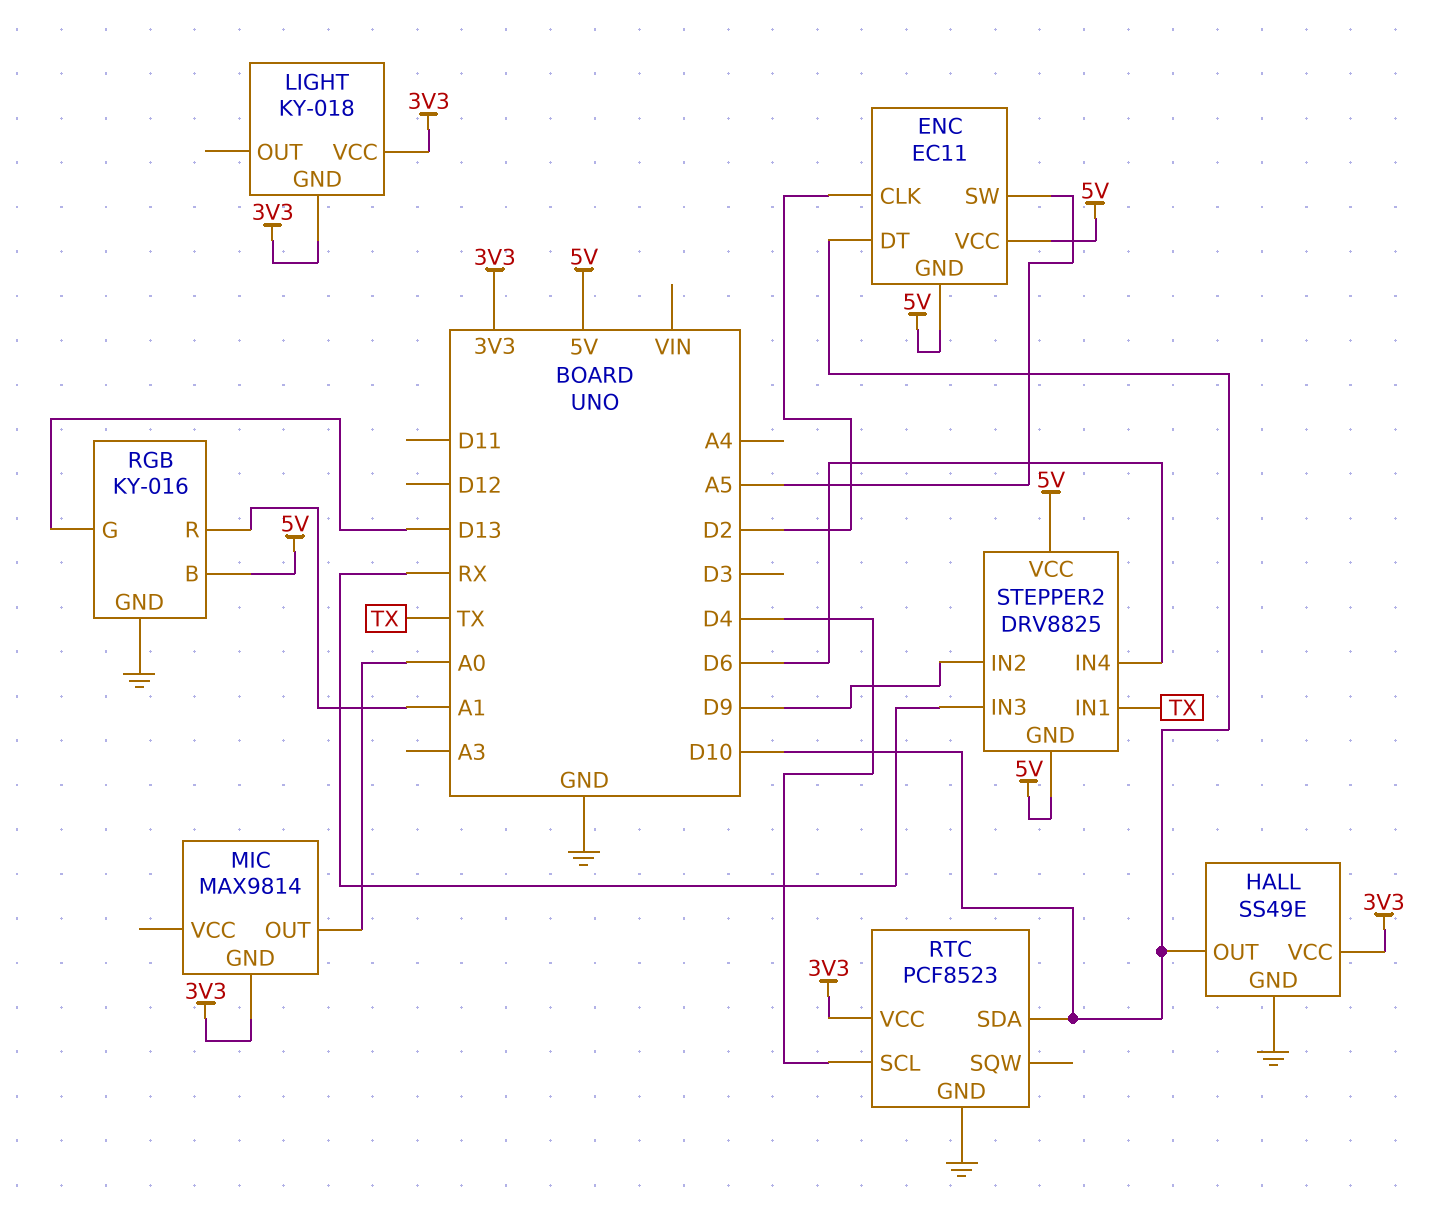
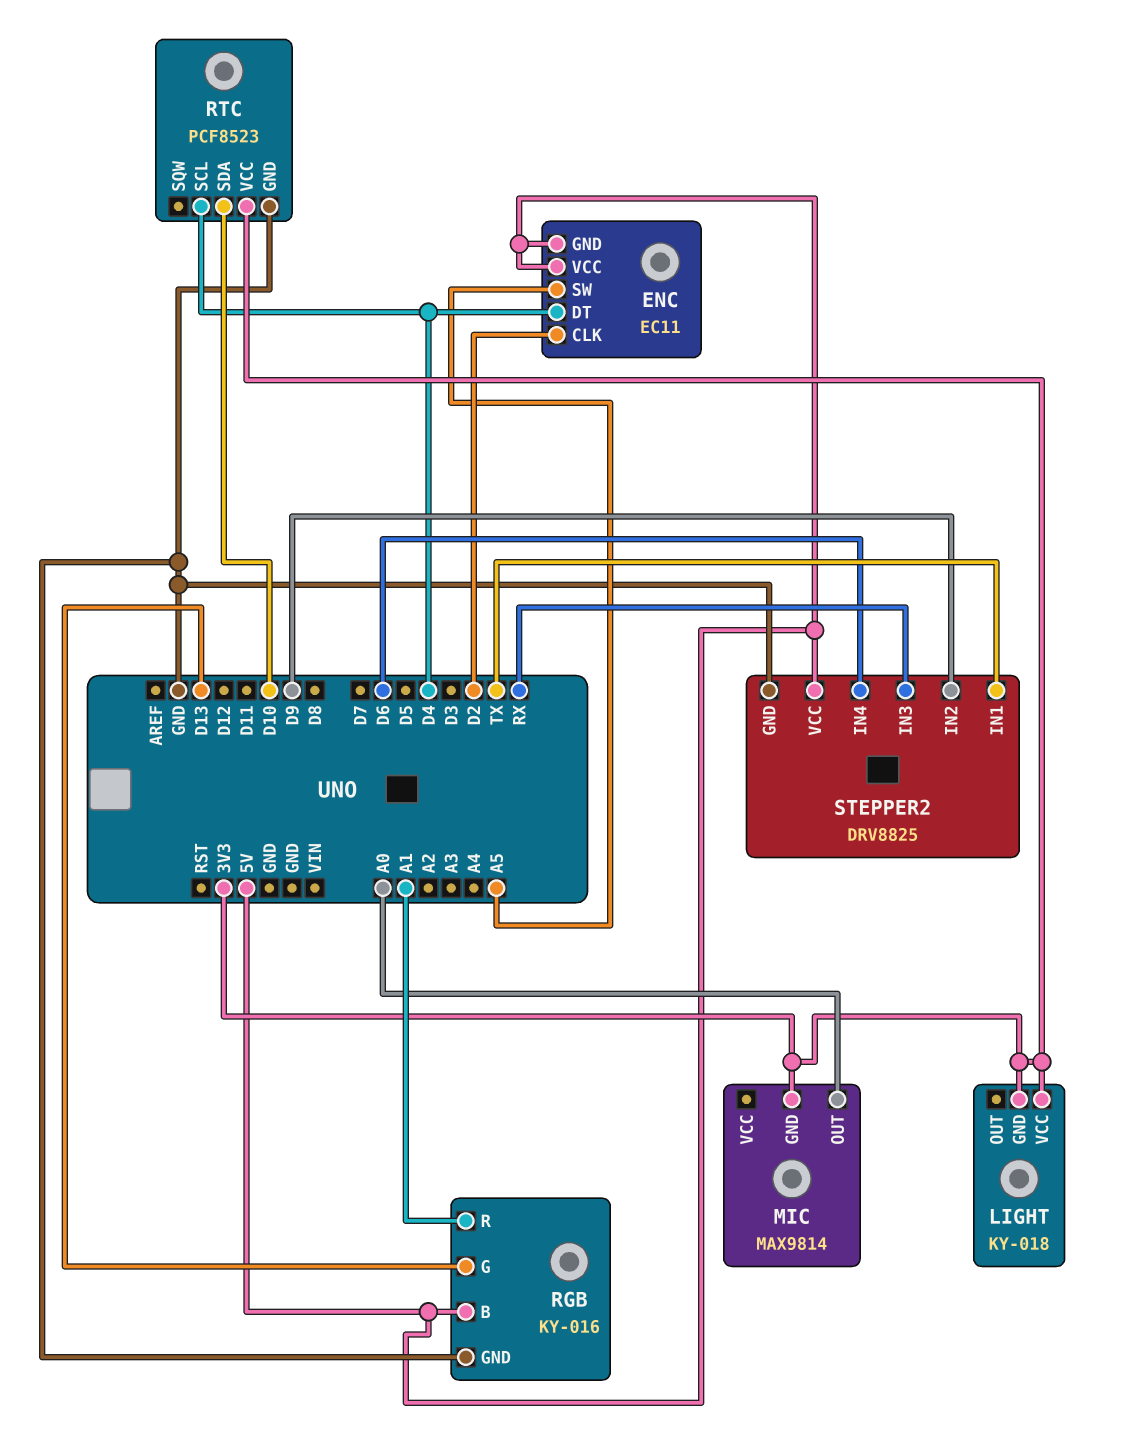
ENC pin DT: D10 -> D4
HALL: SS49E -> none
HALL pin GND: GND -> none
HALL pin OUT: D10 -> none
HALL pin VCC: 3V3 -> none
STEPPER2 pin GND: 5V -> GND

